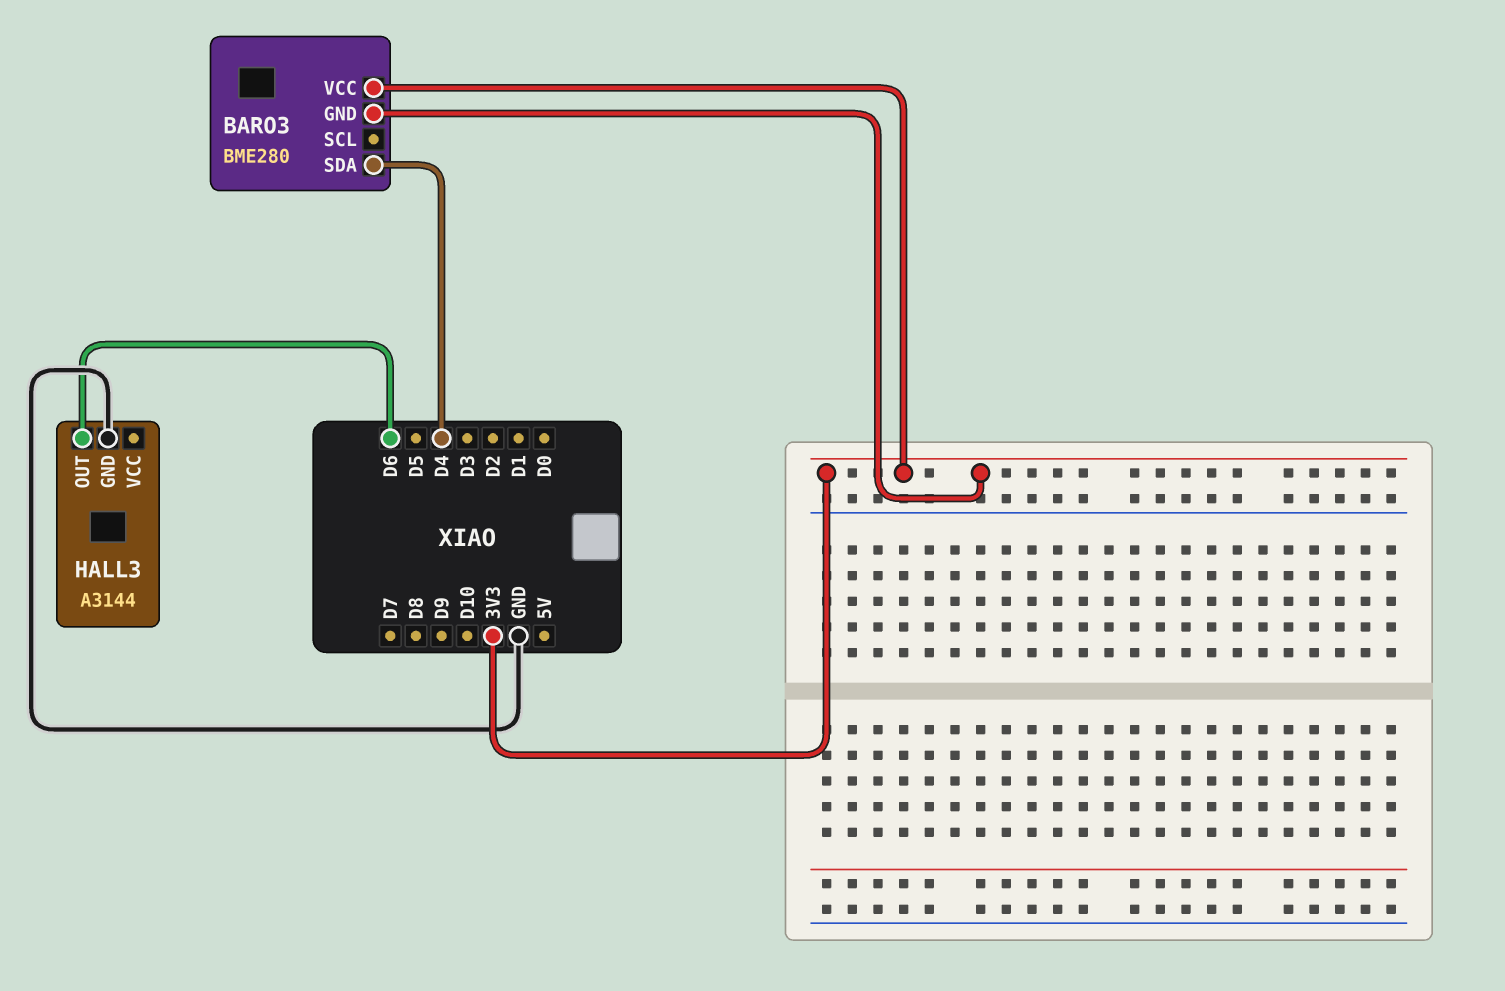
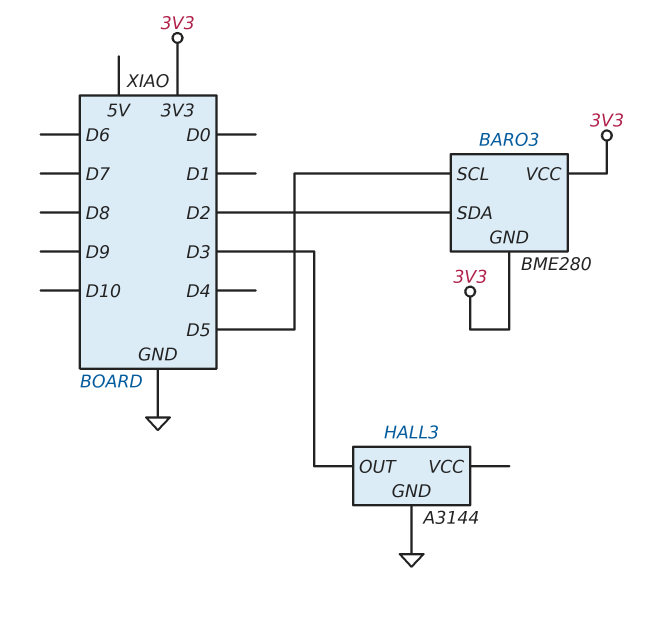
BARO3 pin SCL: none -> D5
BARO3 pin SDA: D4 -> D2
HALL3 pin OUT: D6 -> D3

